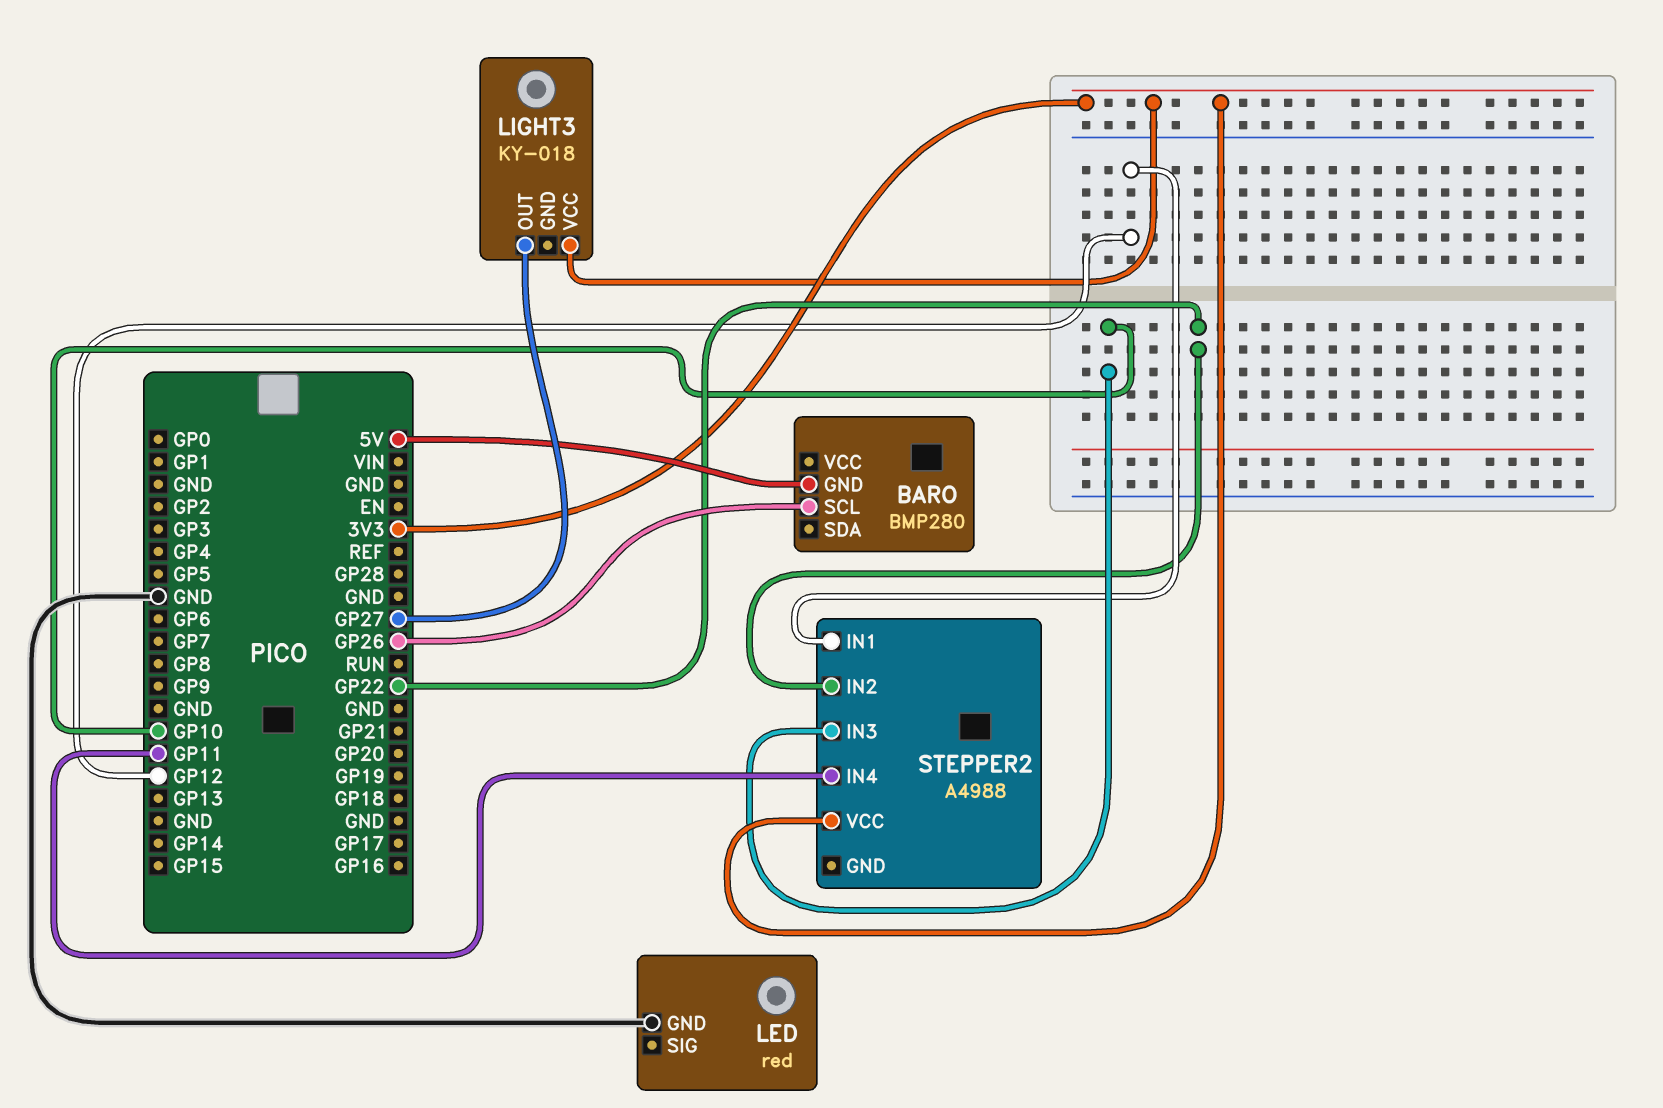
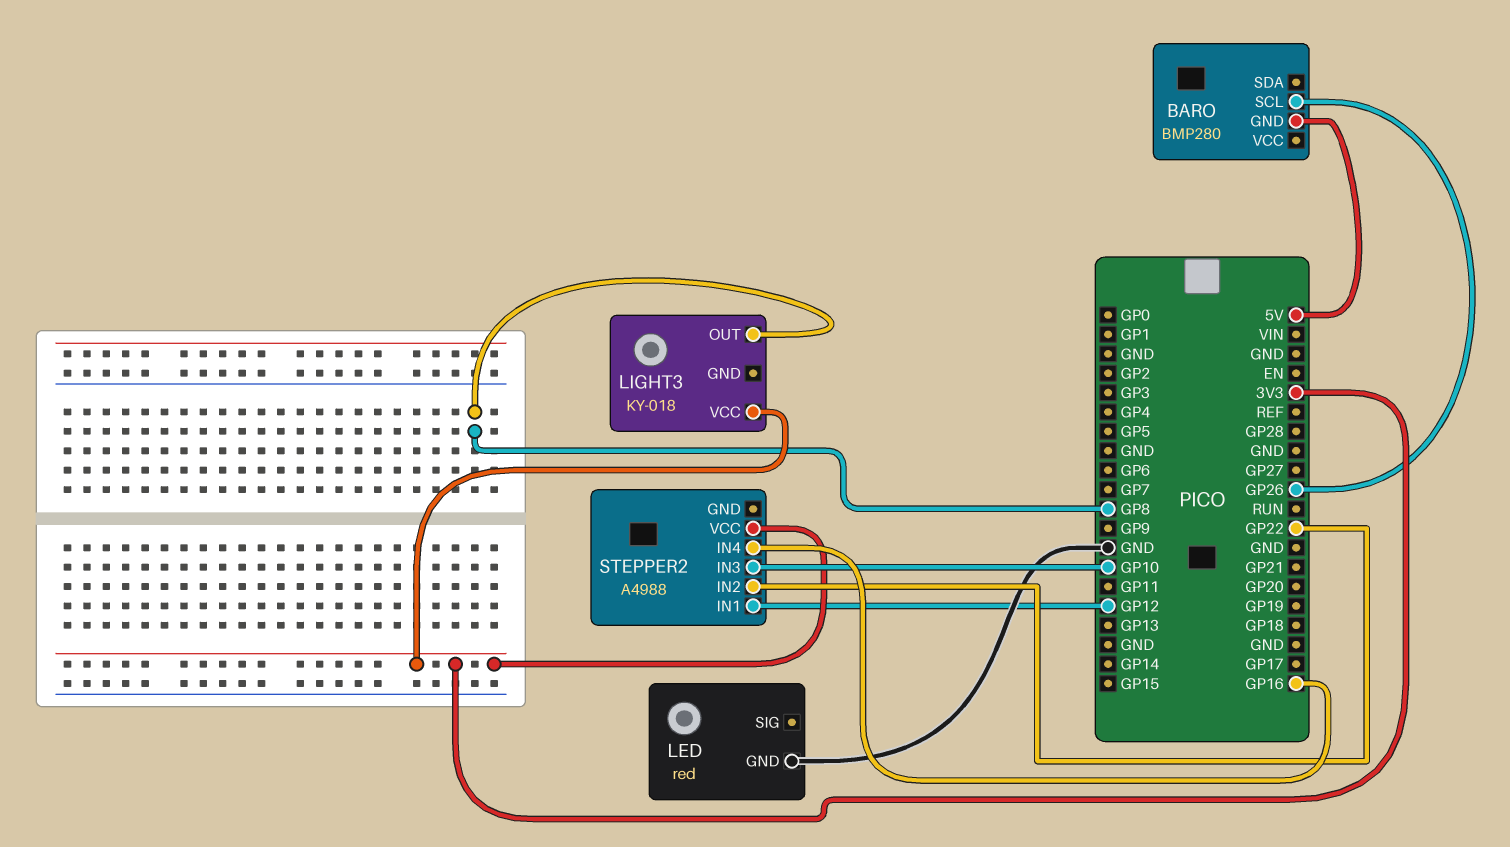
LIGHT3 pin OUT: GP27 -> GP8
STEPPER2 pin IN4: GP11 -> GP16

